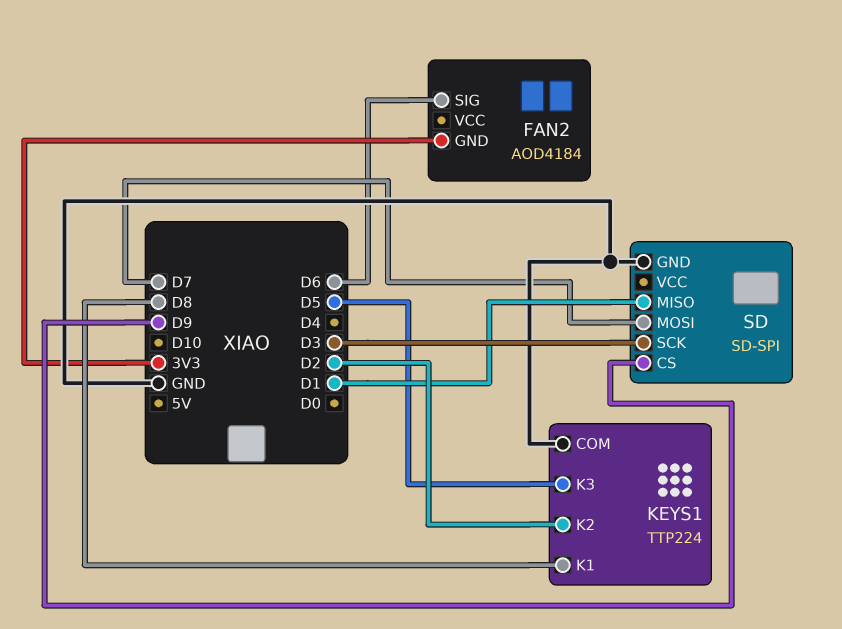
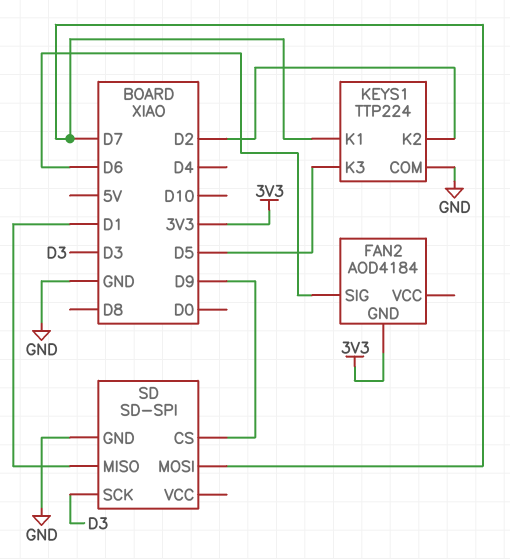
KEYS1 pin K1: D8 -> D7

